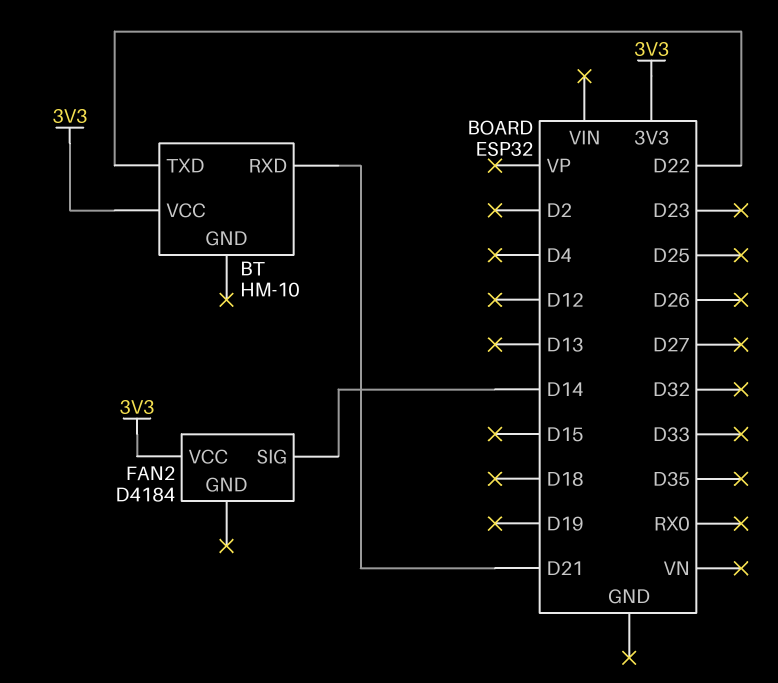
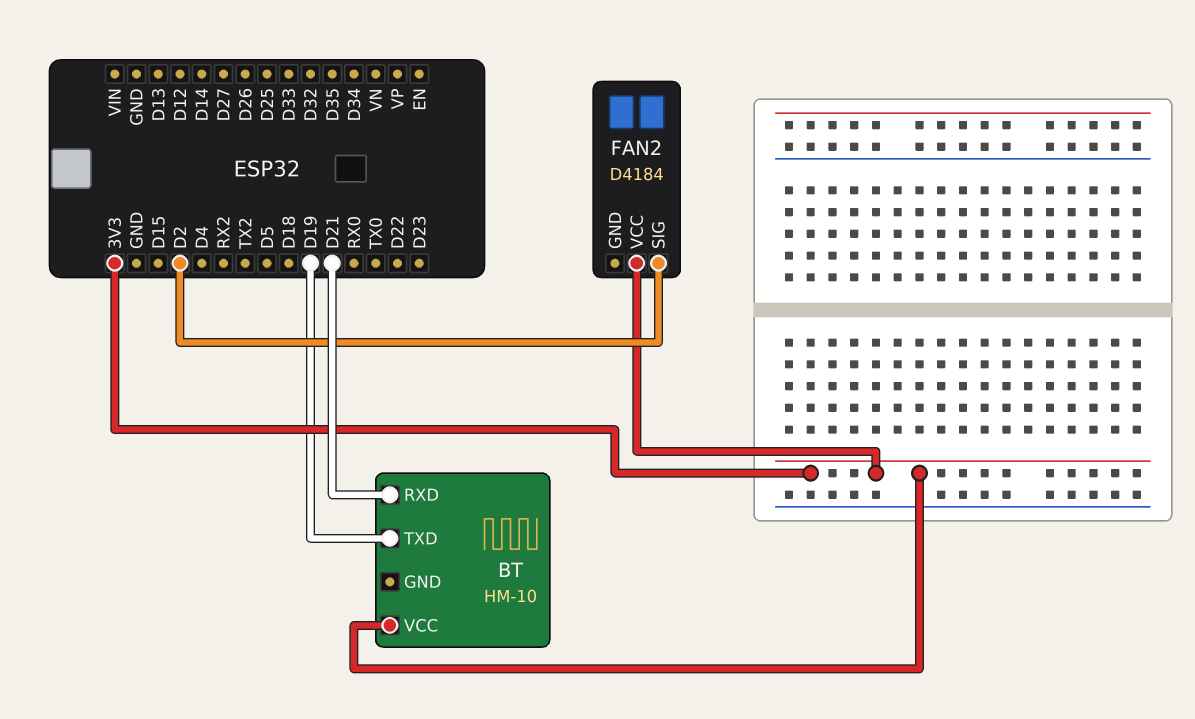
BT pin TXD: D22 -> D19
FAN2 pin SIG: D14 -> D2

